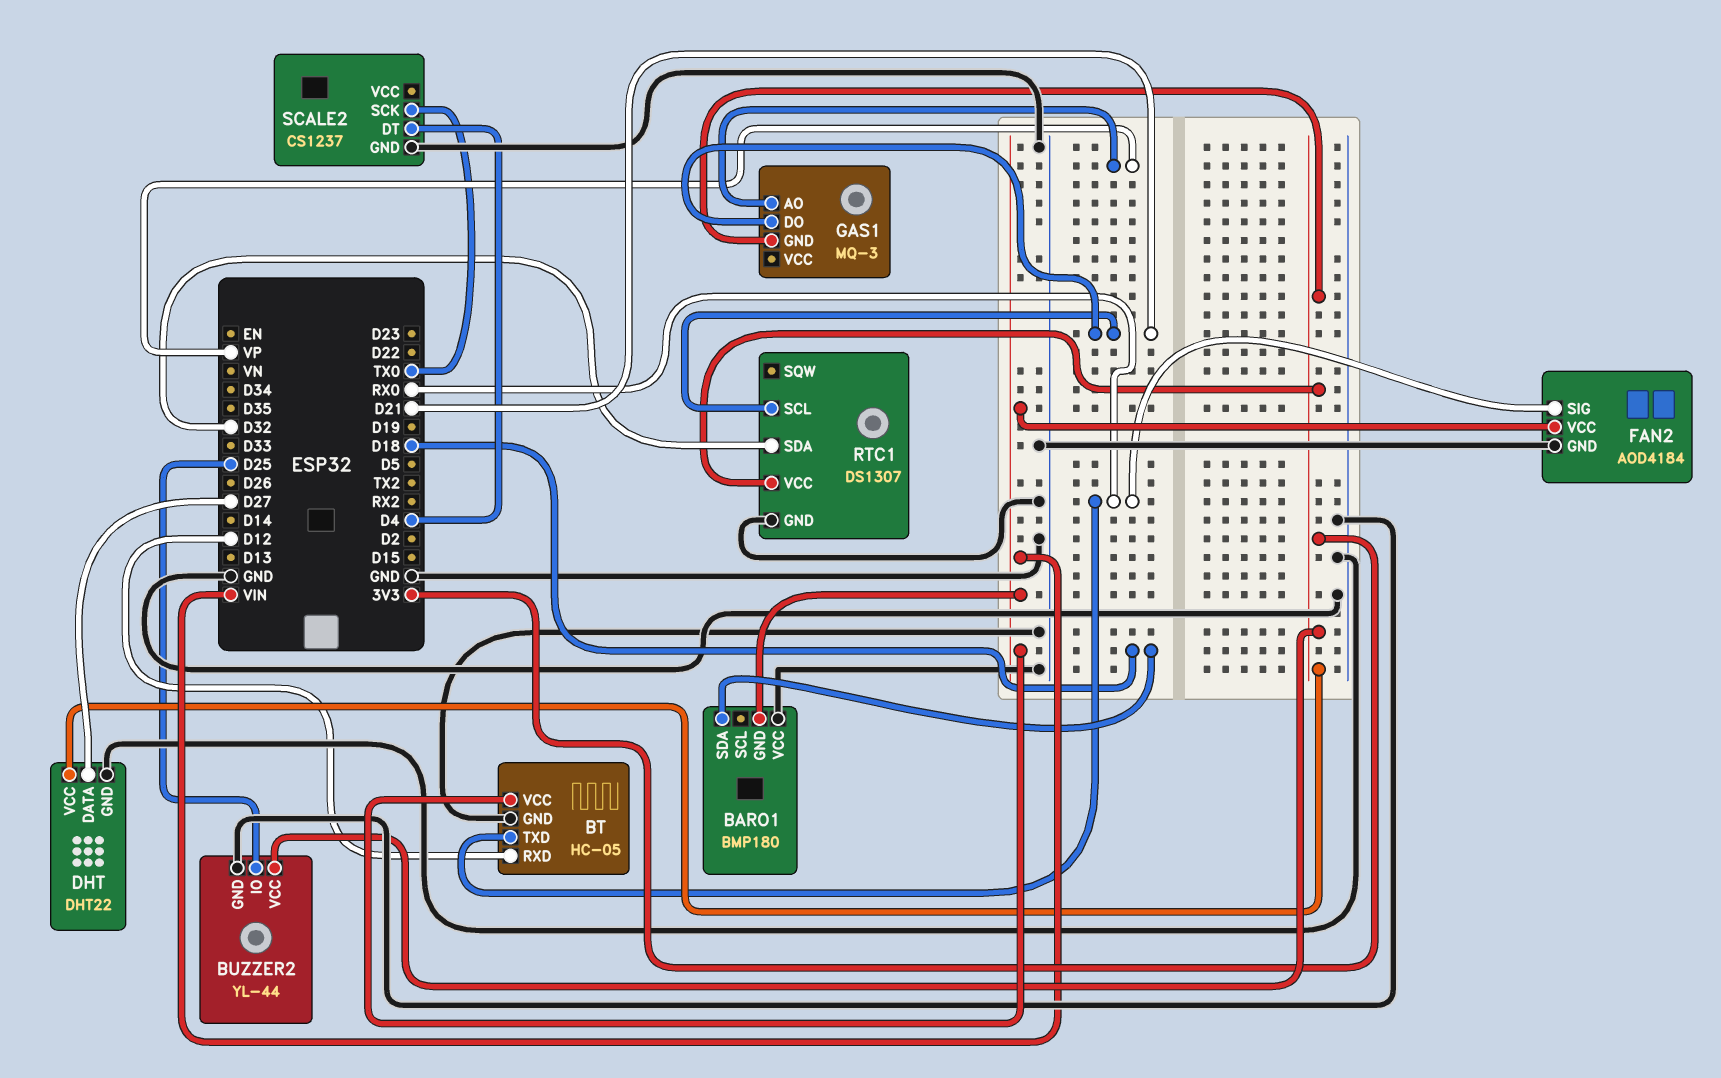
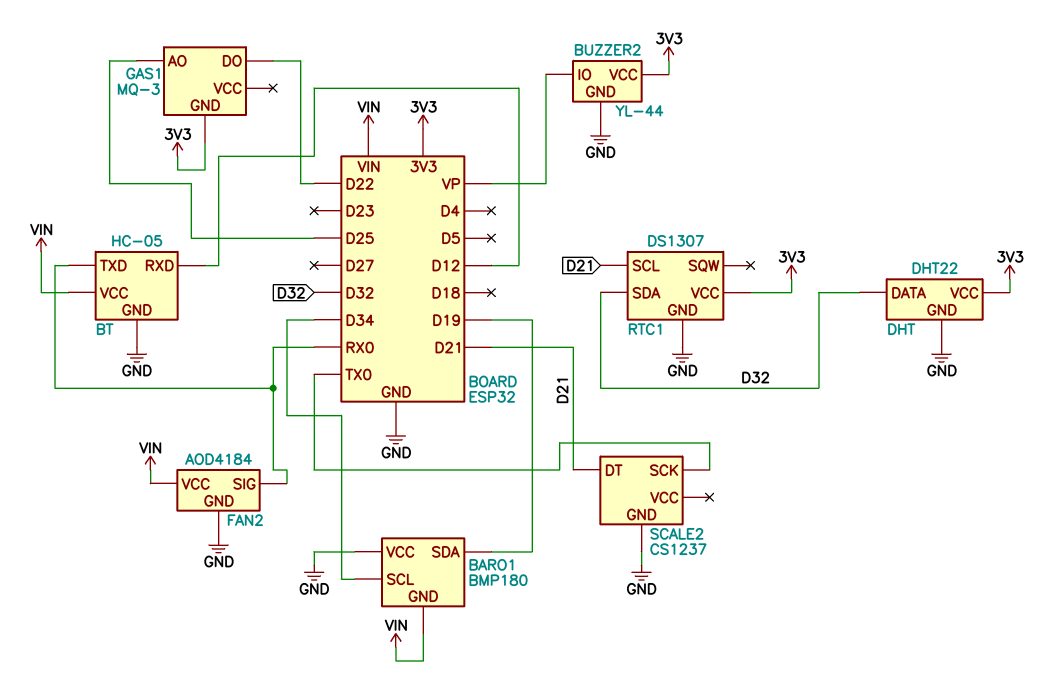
BARO1 pin SCL: none -> D34
BARO1 pin SDA: D18 -> D19
BUZZER2 pin IO: D25 -> VP
DHT pin DATA: D27 -> D32
GAS1 pin AO: VP -> D25
GAS1 pin DO: D21 -> D22
SCALE2 pin DT: D4 -> D21

